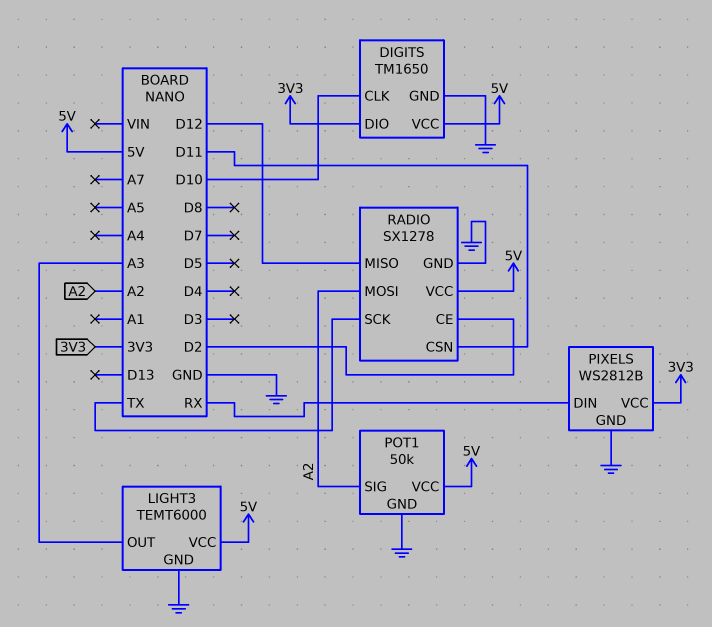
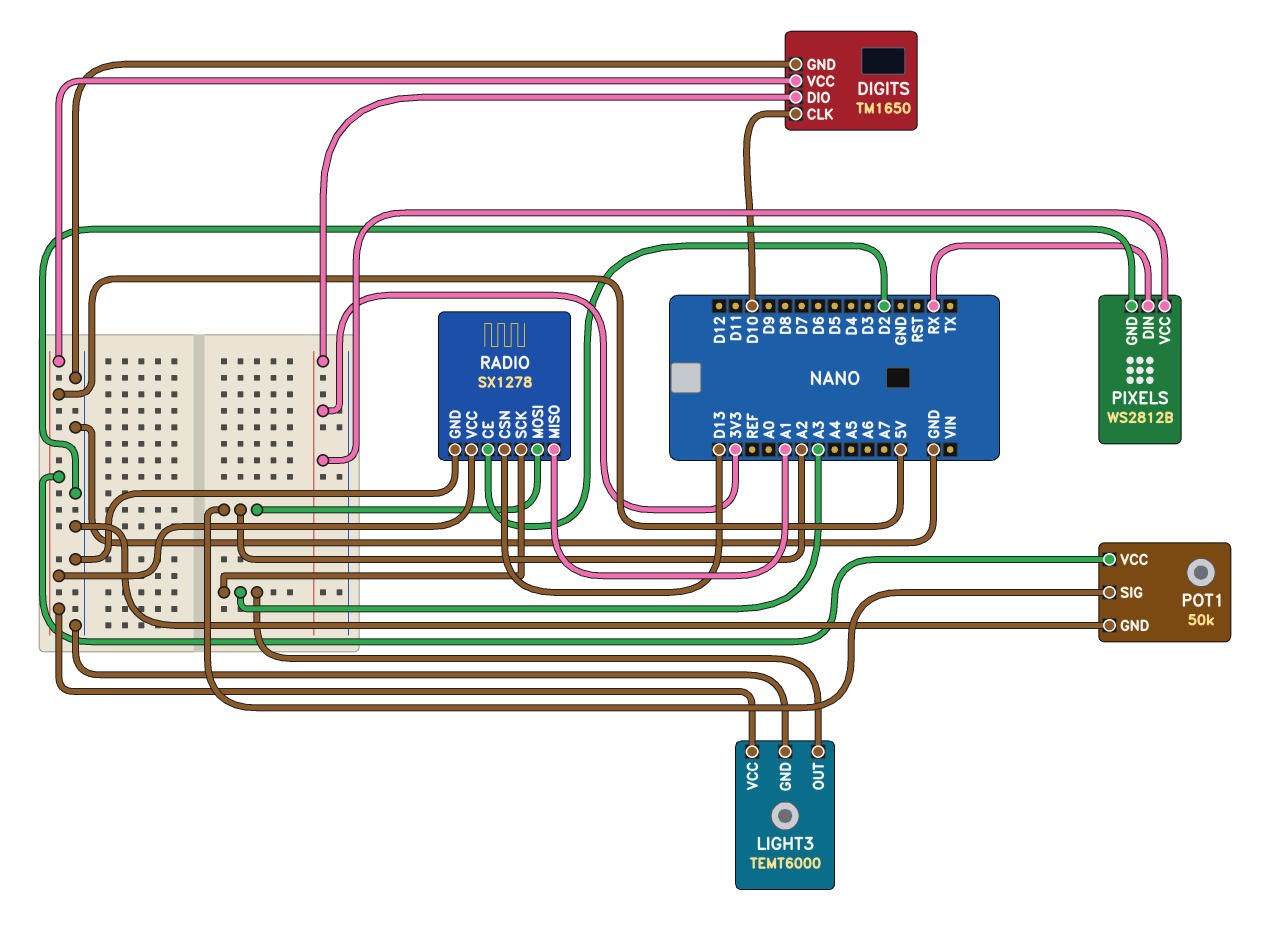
RADIO pin CSN: D11 -> D13
RADIO pin MISO: D12 -> A1
RADIO pin SCK: TX -> A3

